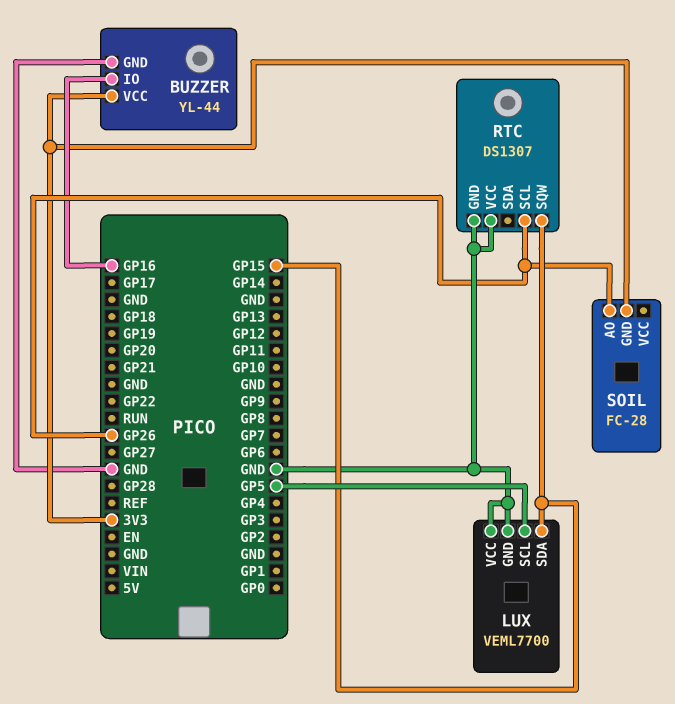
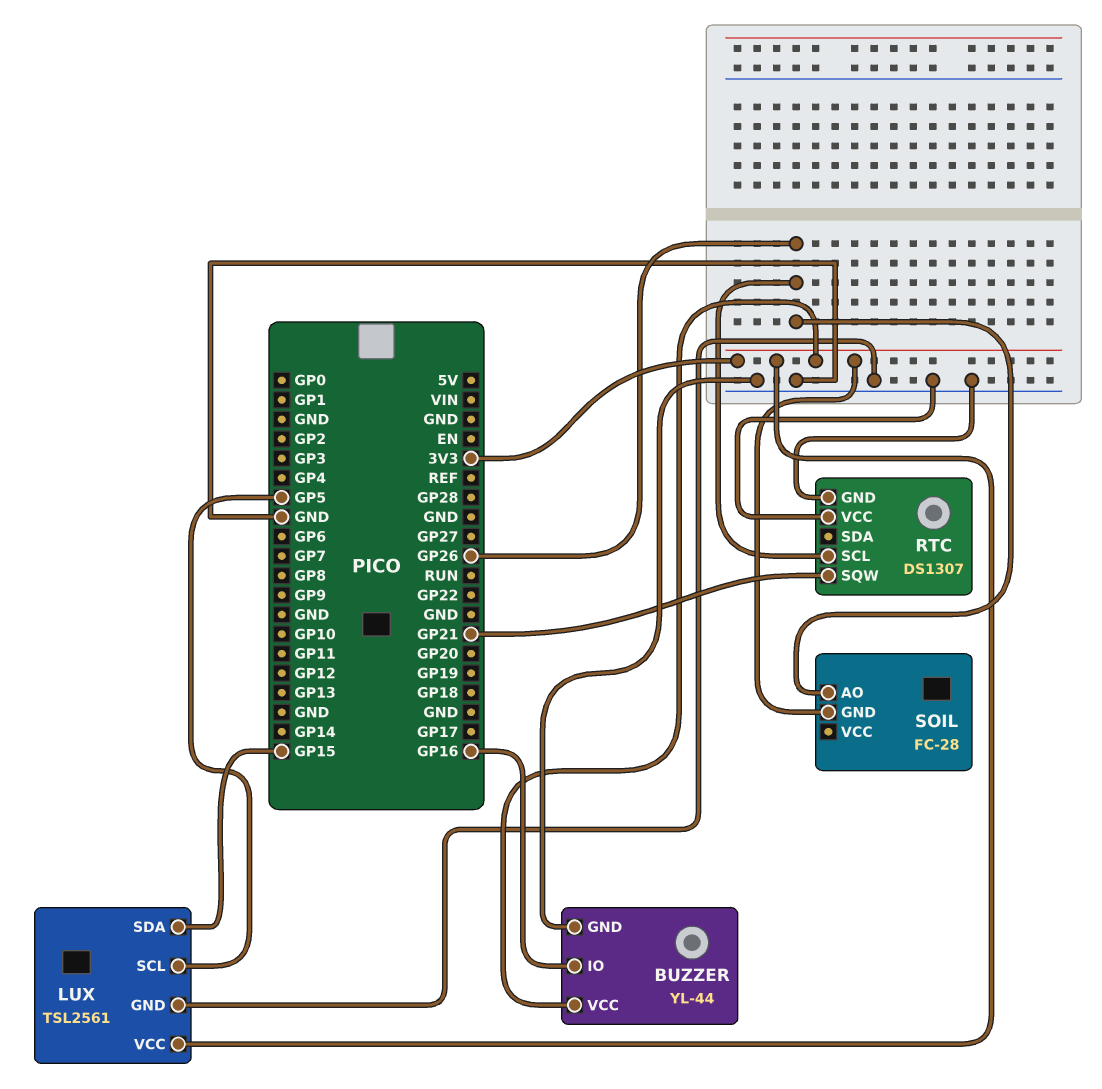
LUX: VEML7700 -> TSL2561
LUX pin VCC: GND -> 3V3
RTC pin SQW: GP15 -> GP21

